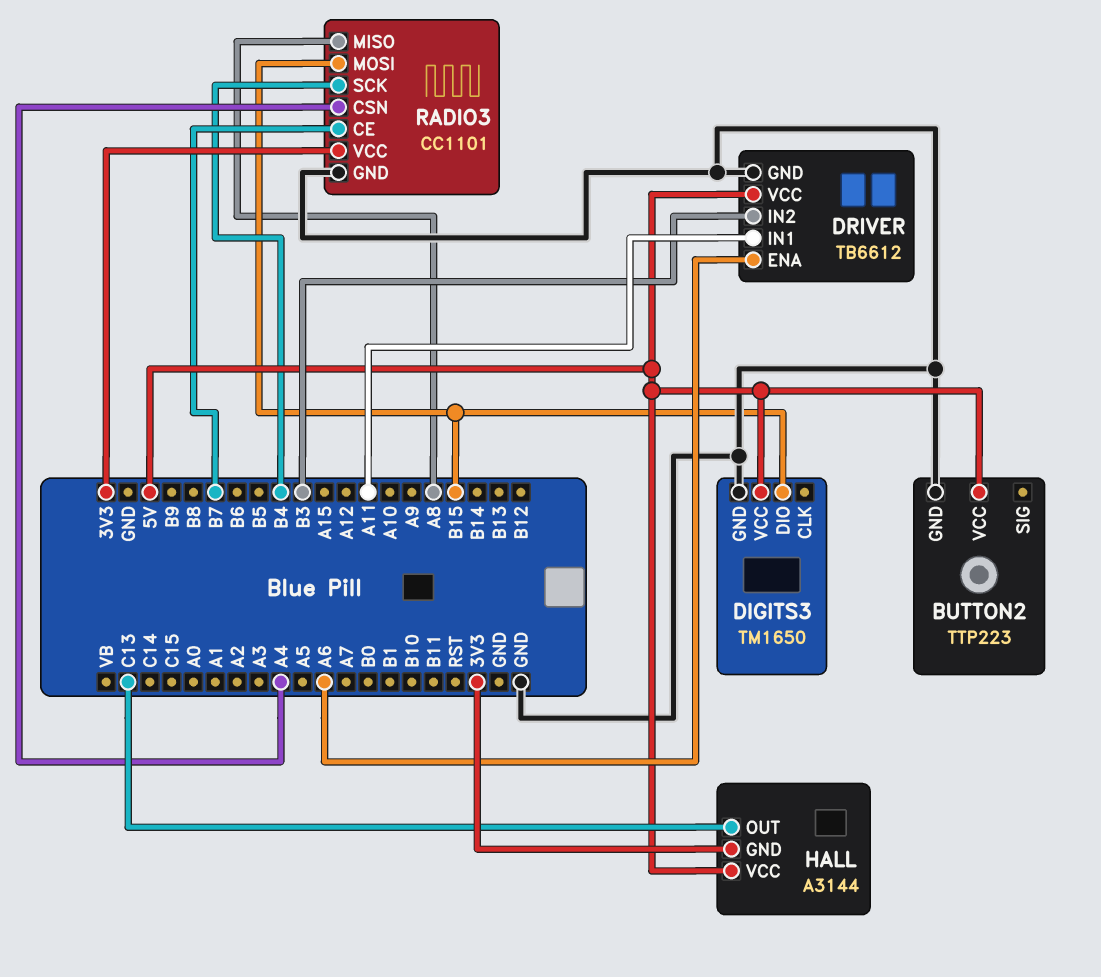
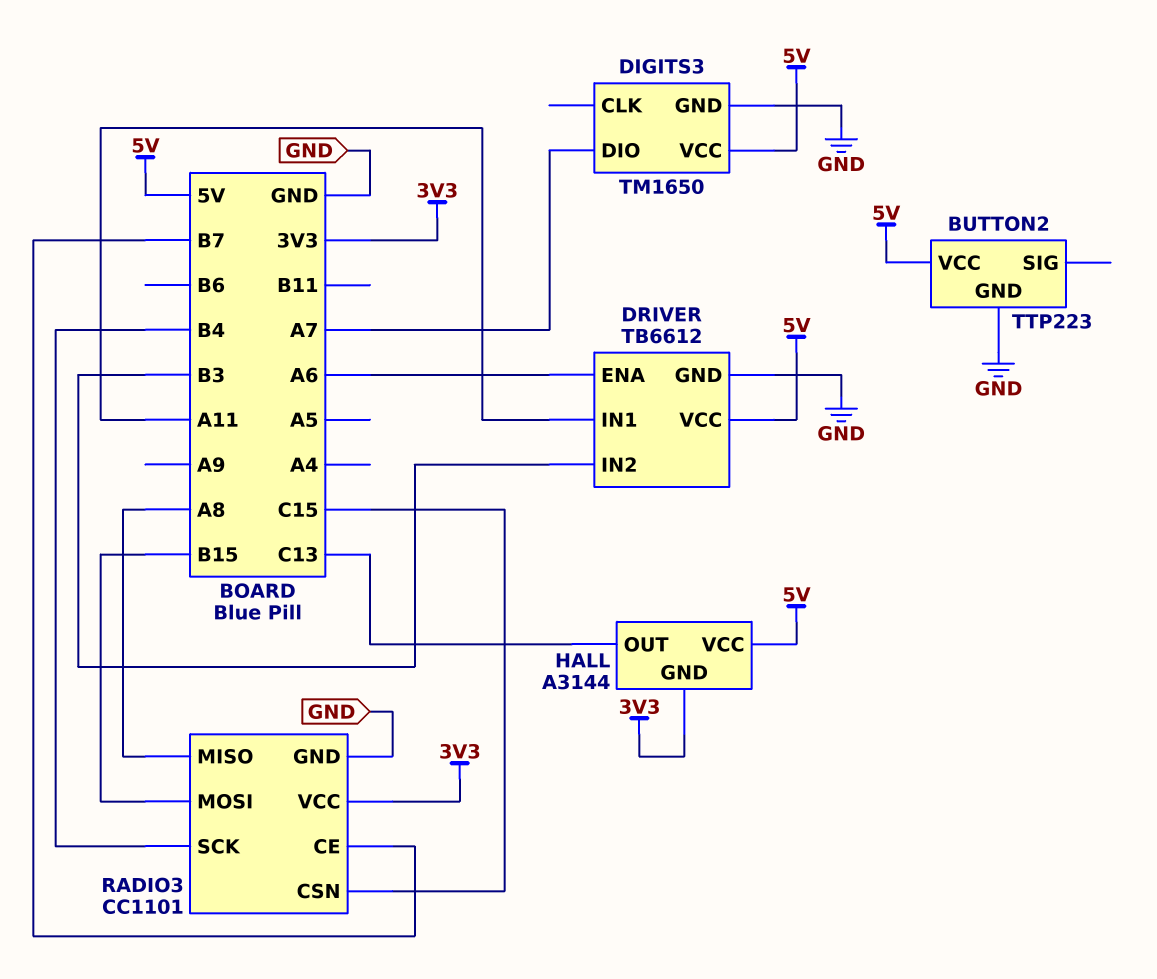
DIGITS3 pin DIO: B15 -> A7
RADIO3 pin CSN: A4 -> C15

